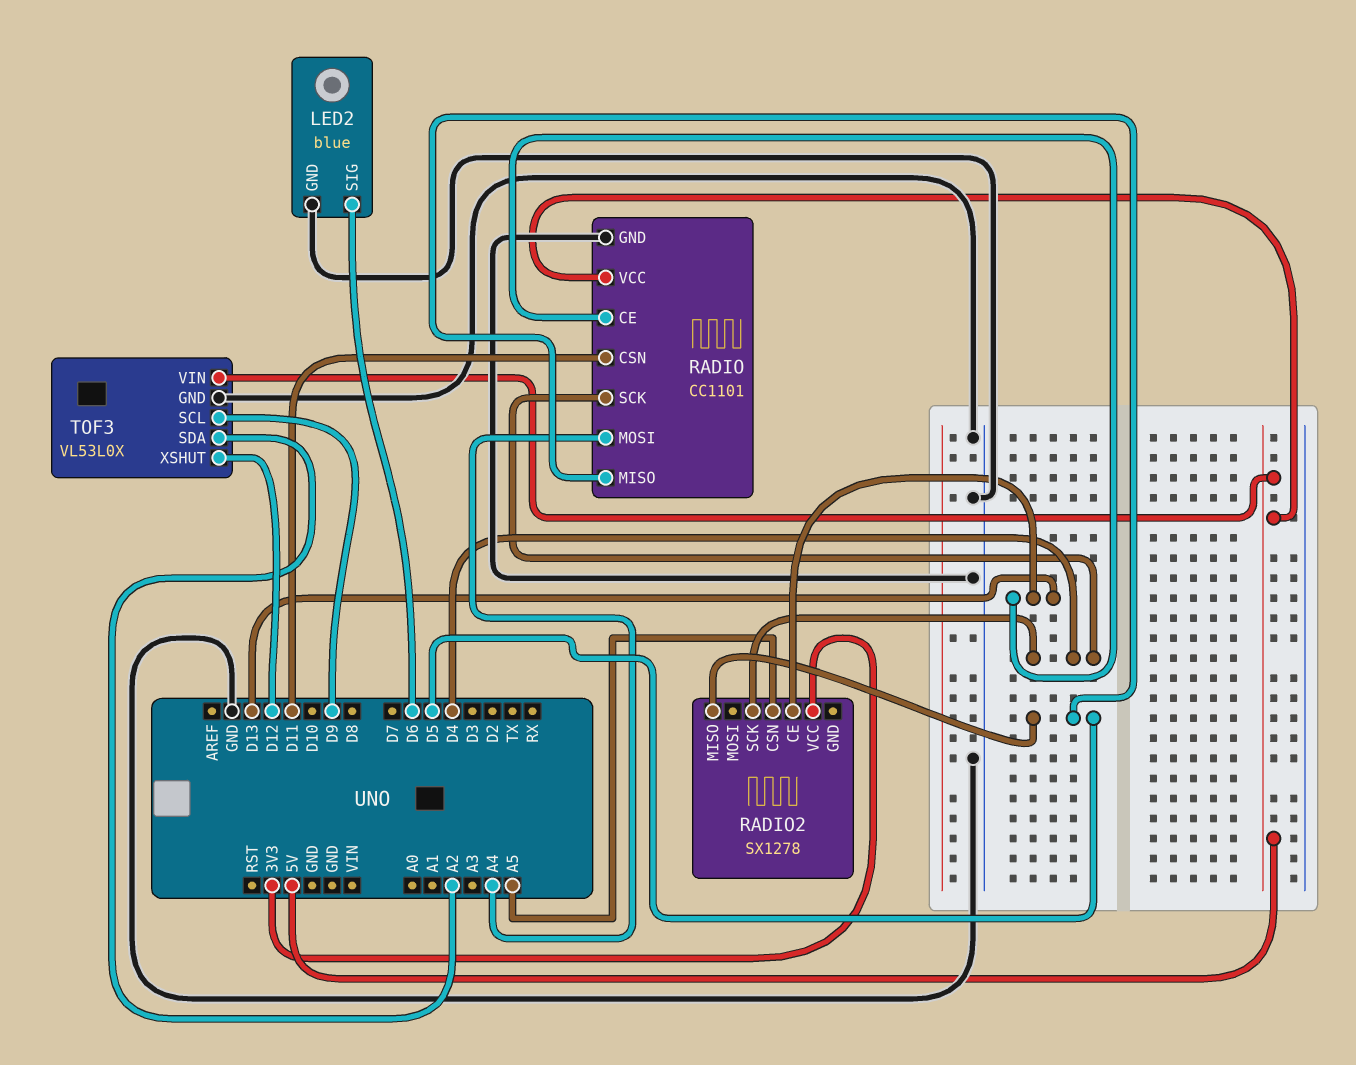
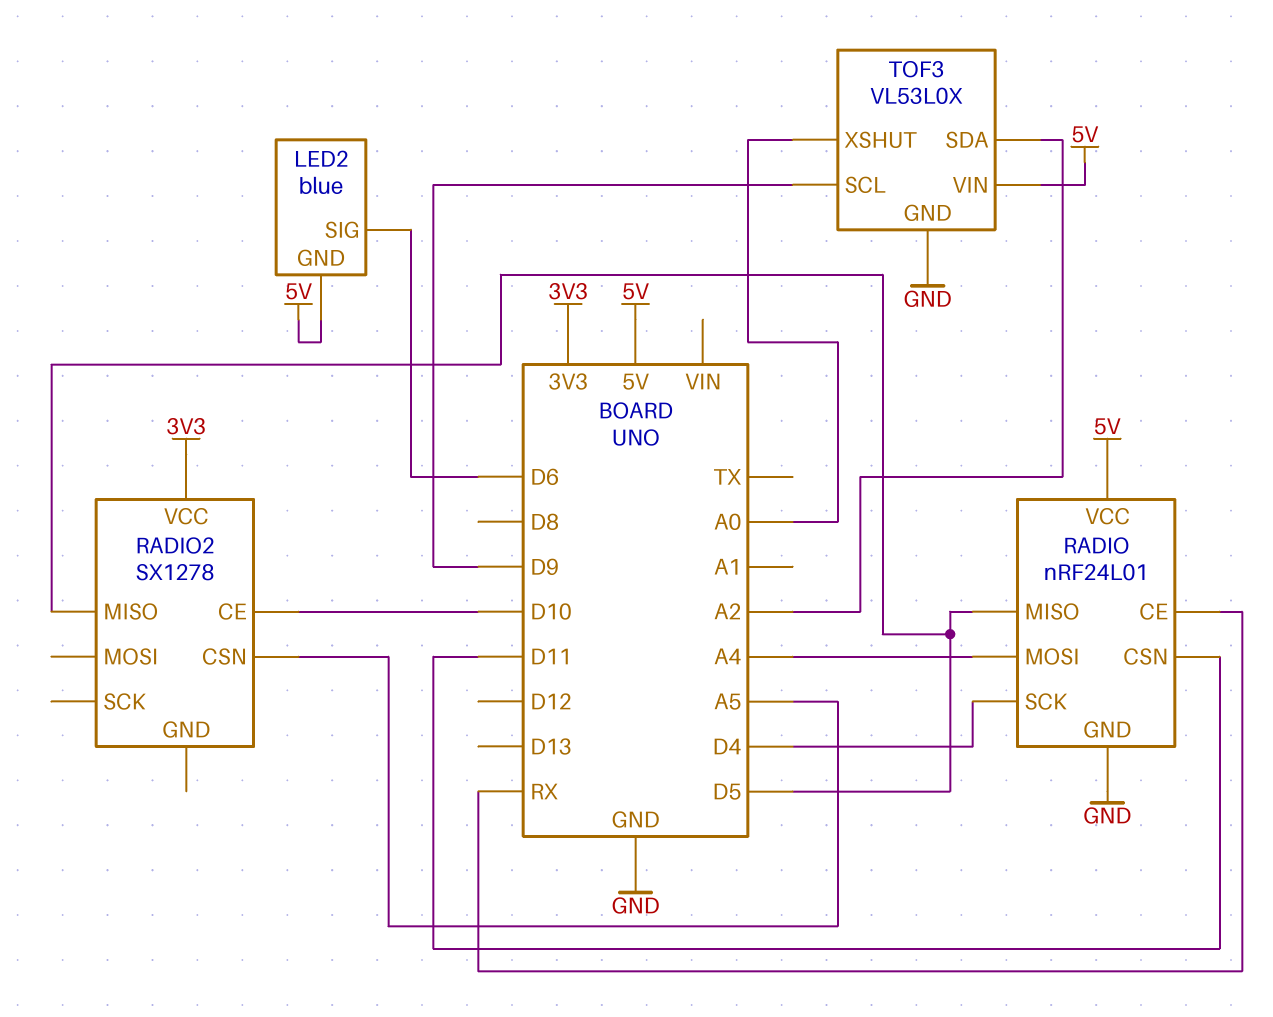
LED2 pin GND: GND -> 5V
RADIO: CC1101 -> nRF24L01
RADIO pin CE: D13 -> RX
RADIO2 pin CE: D13 -> D10
RADIO2 pin SCK: D4 -> none
TOF3 pin XSHUT: D12 -> A0

